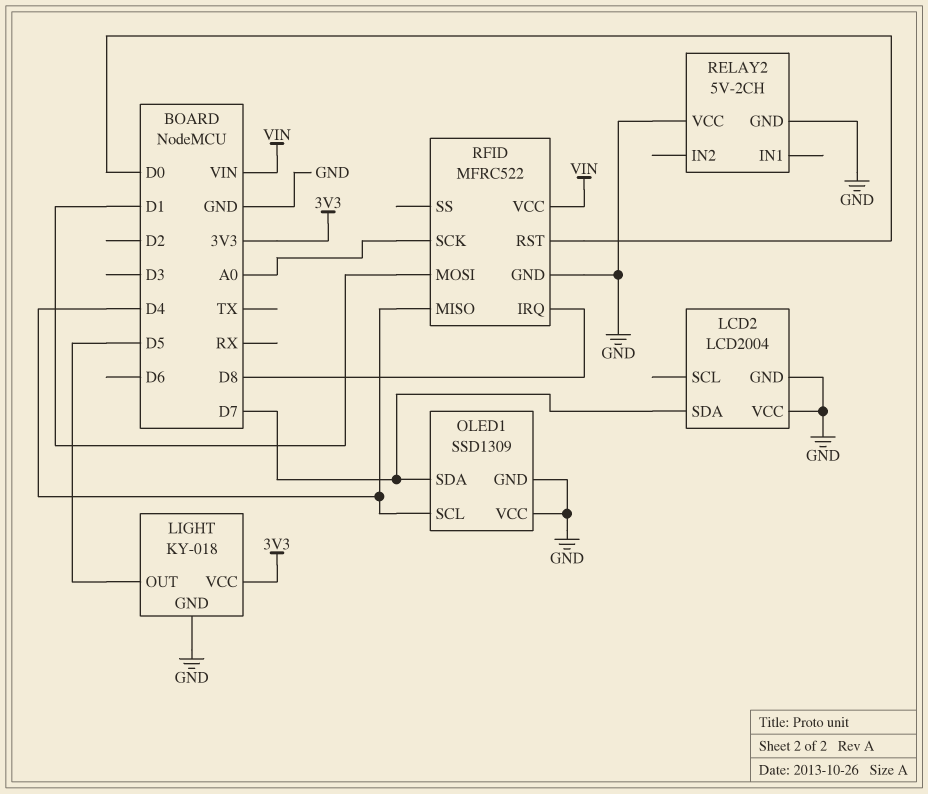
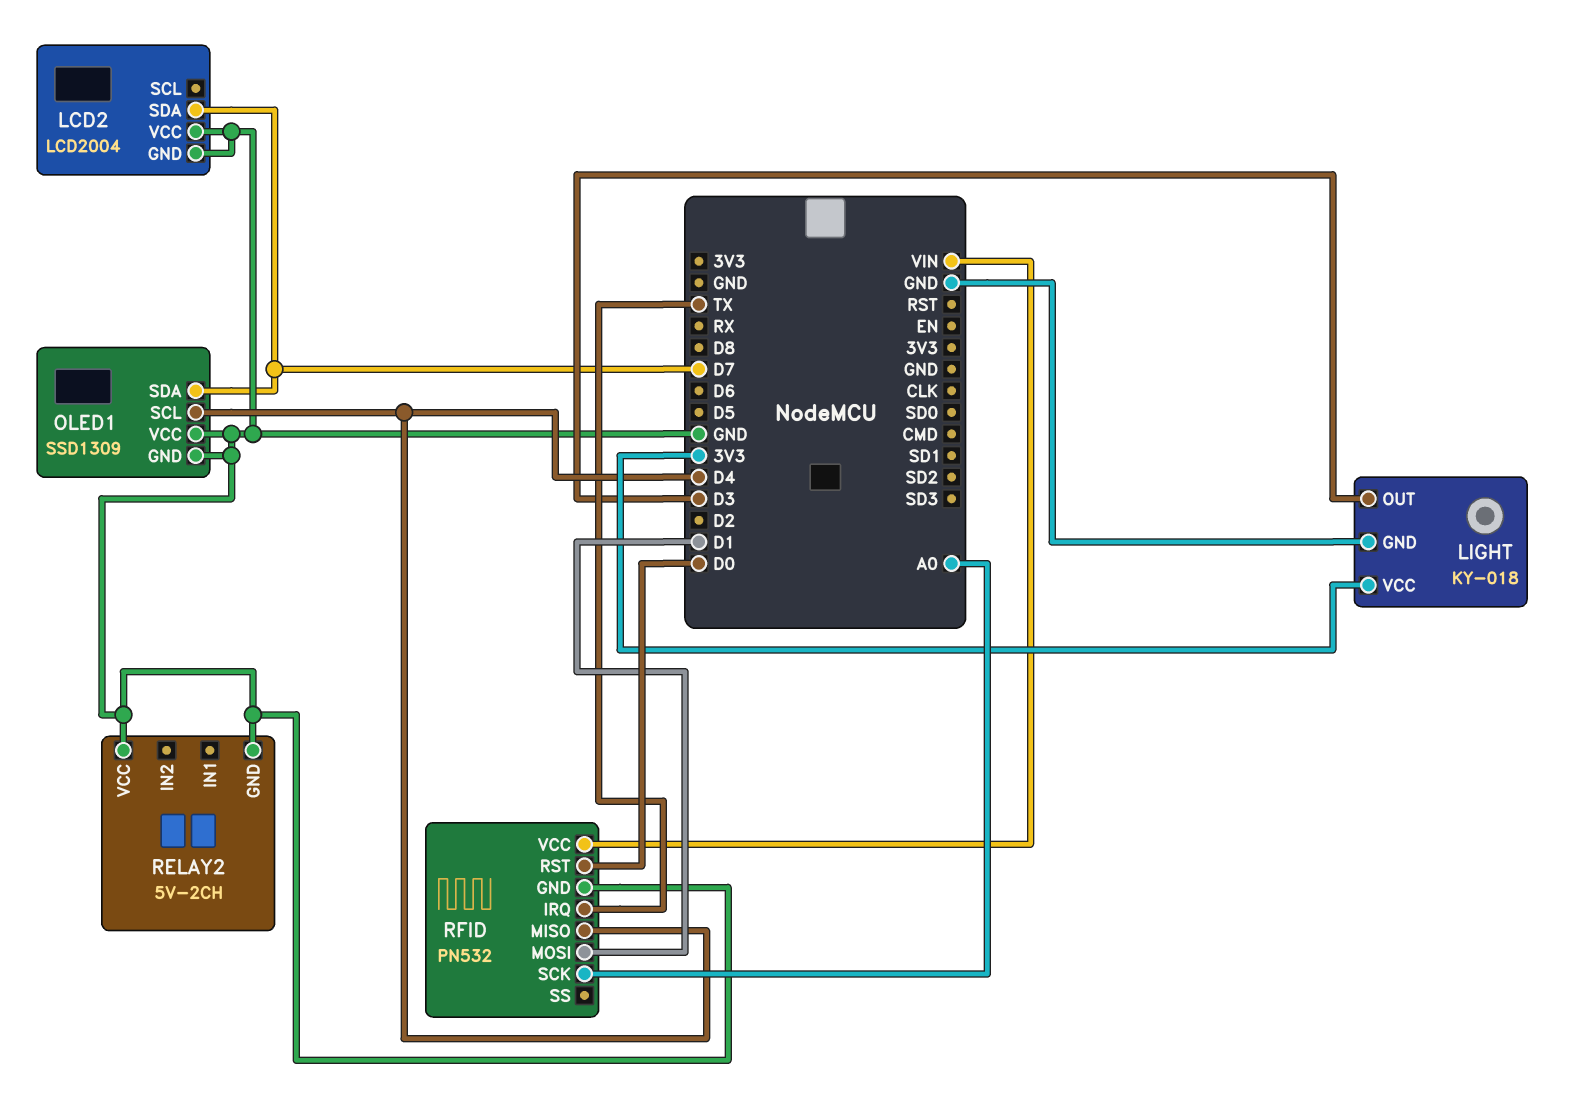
LIGHT pin OUT: D5 -> D3
RFID: MFRC522 -> PN532
RFID pin IRQ: D8 -> TX

